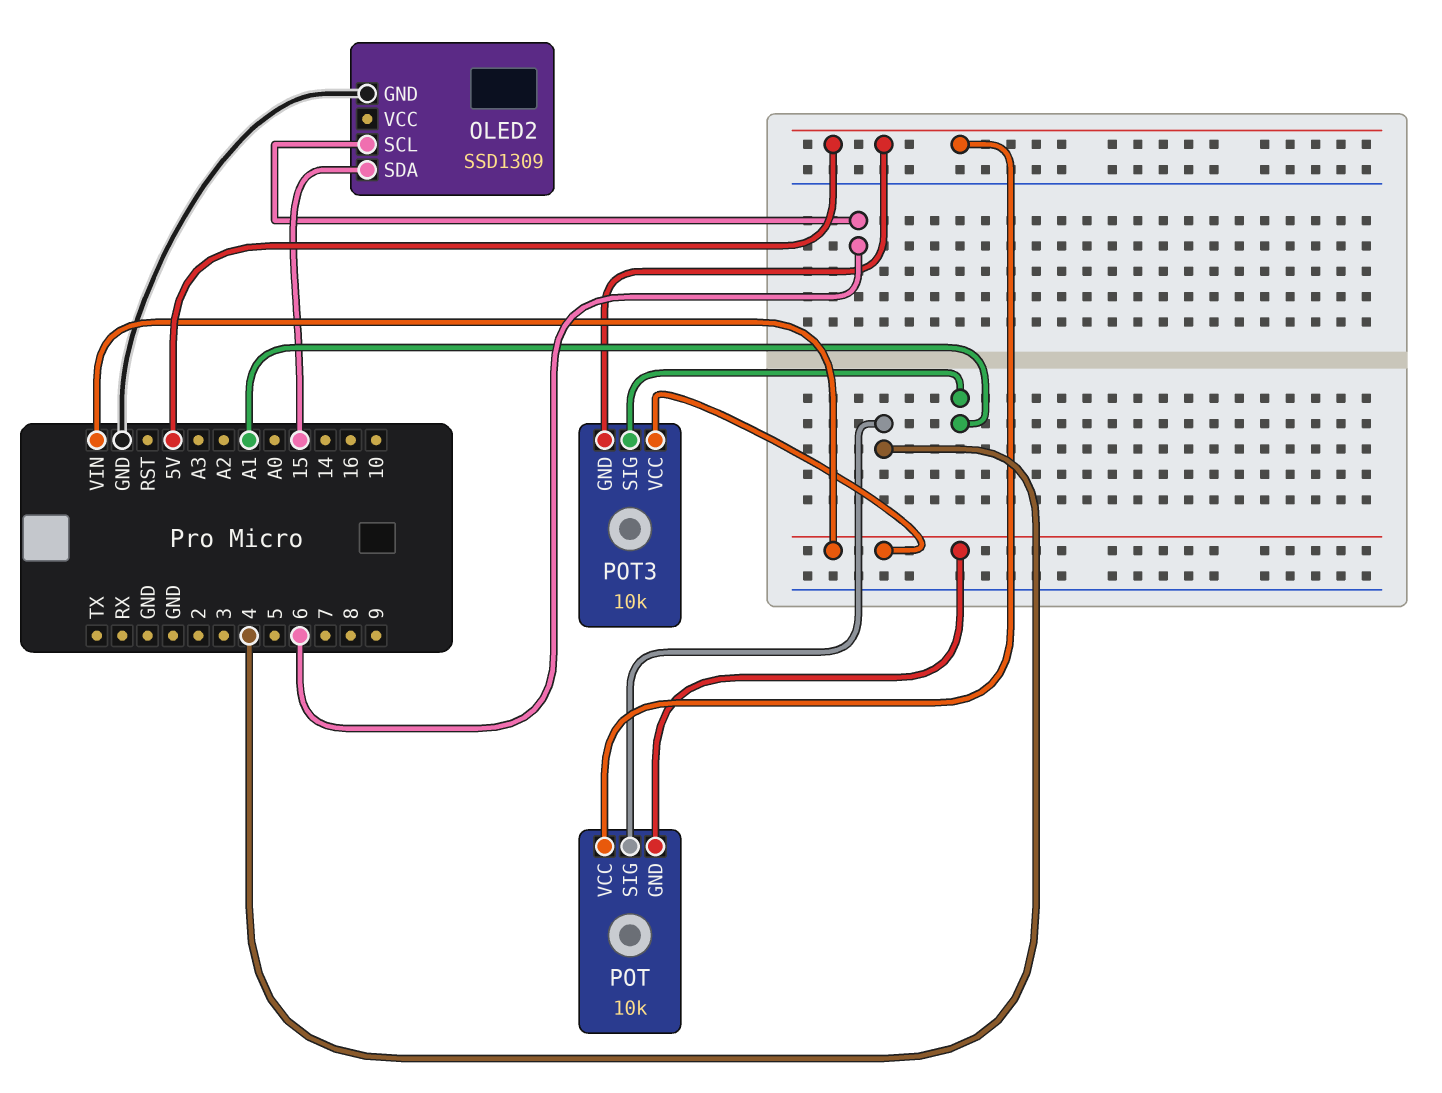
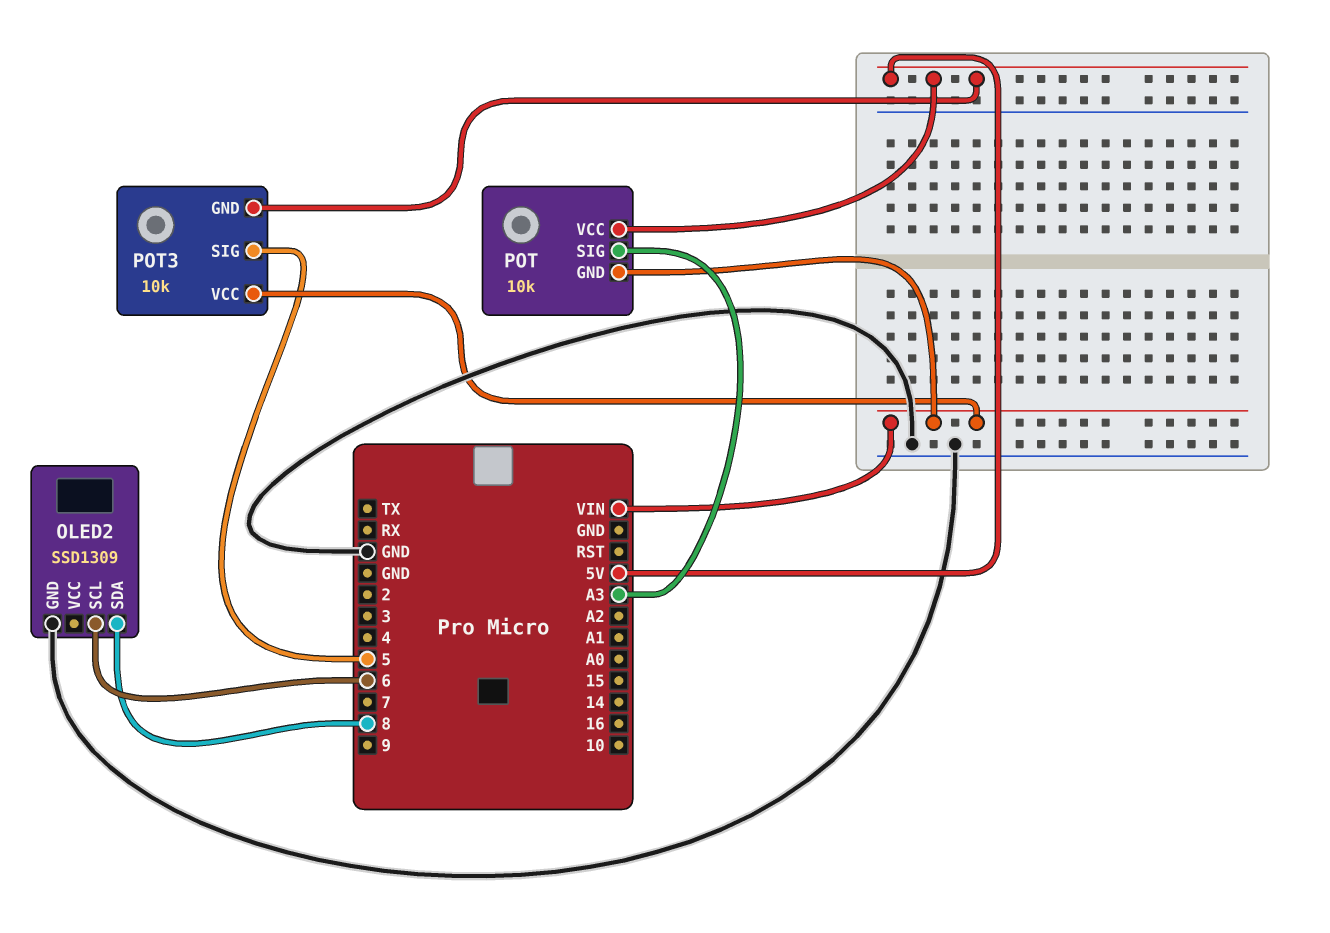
OLED2 pin SDA: 15 -> 8
POT pin SIG: 4 -> A3
POT3 pin SIG: A1 -> 5

